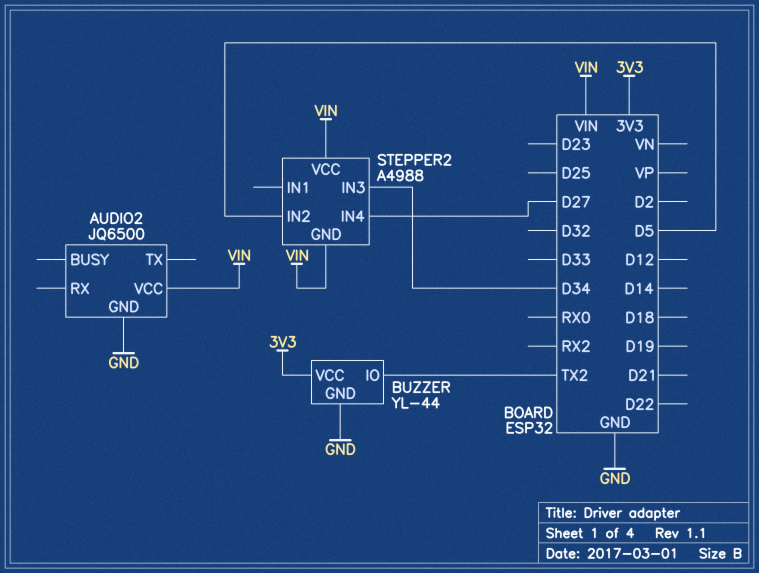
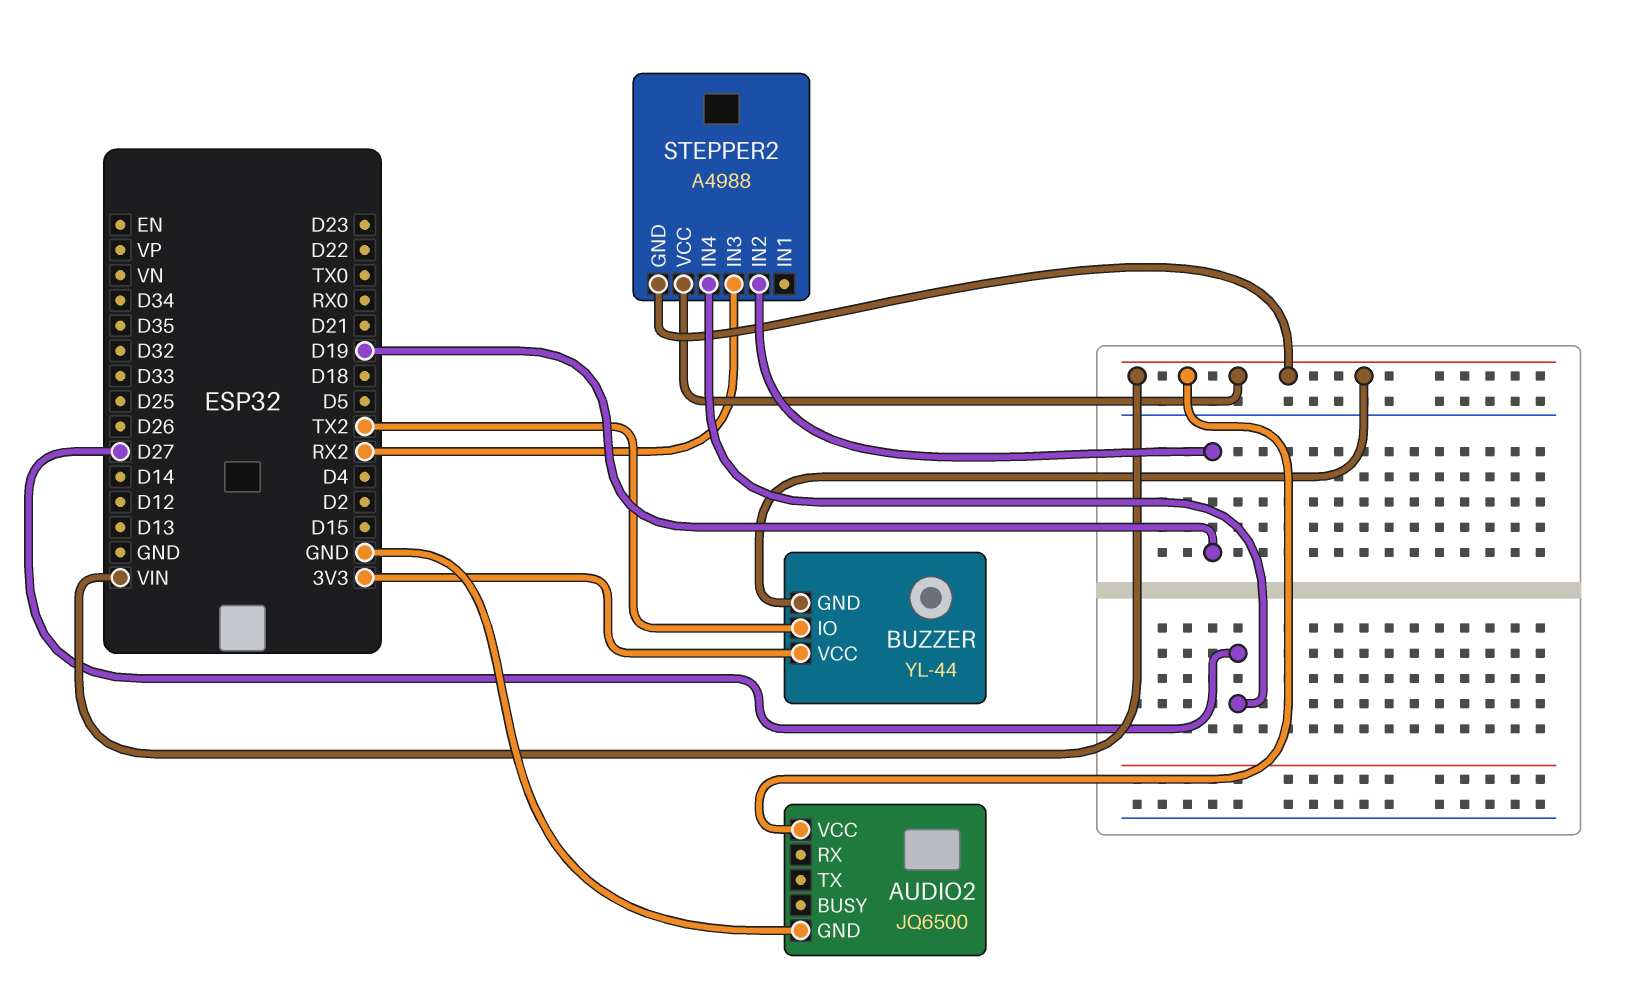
BUZZER pin GND: GND -> VIN
STEPPER2 pin IN2: D5 -> D19
STEPPER2 pin IN3: D34 -> RX2

